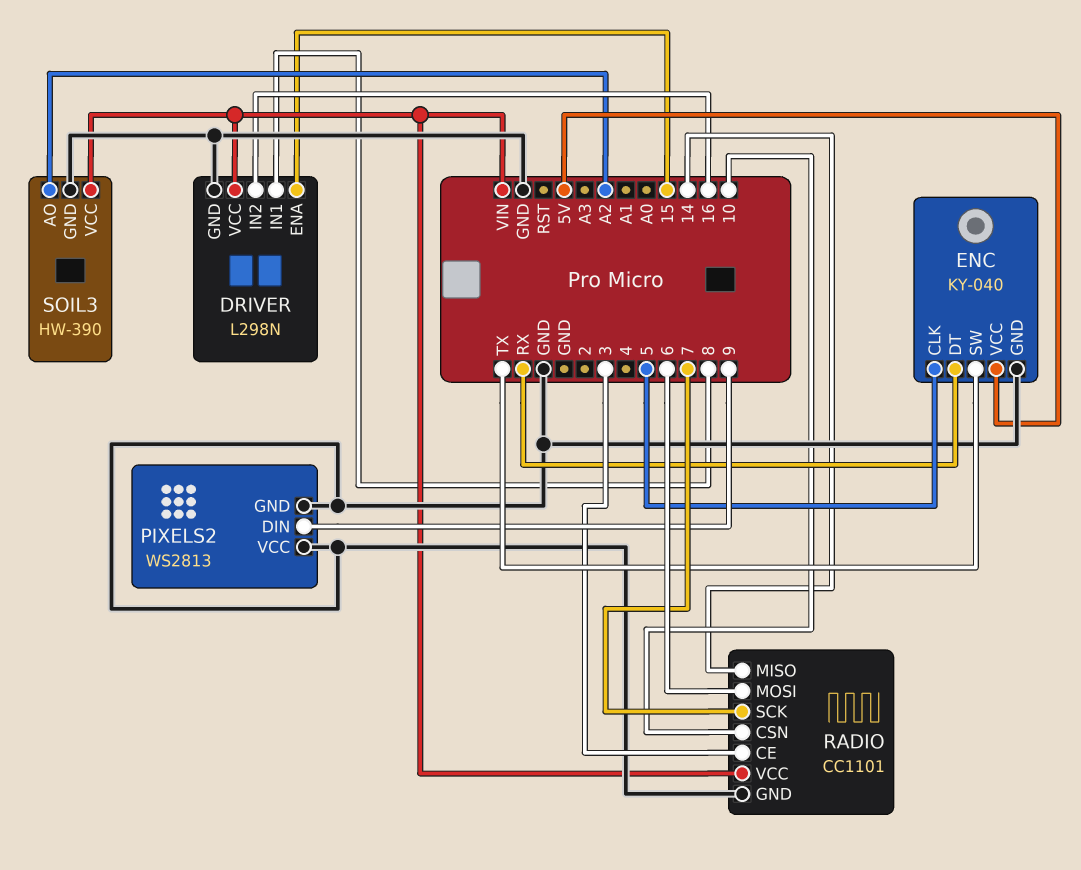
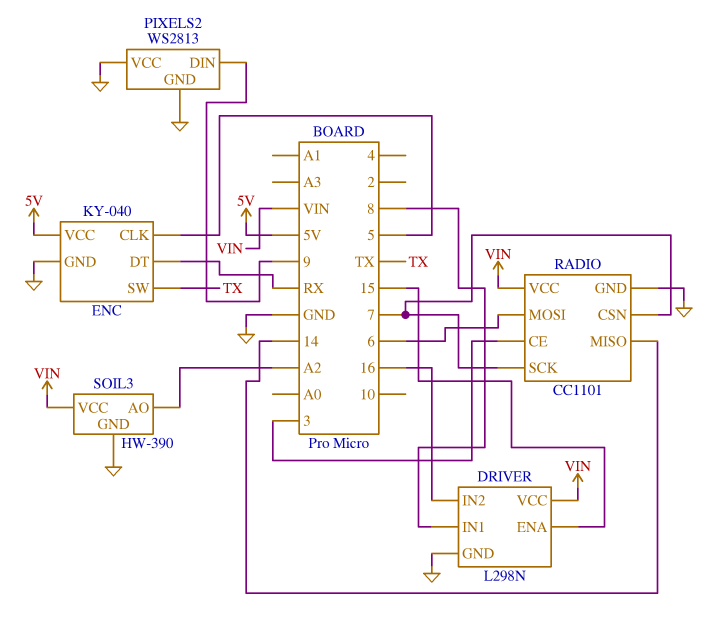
RADIO pin CSN: 10 -> 7

